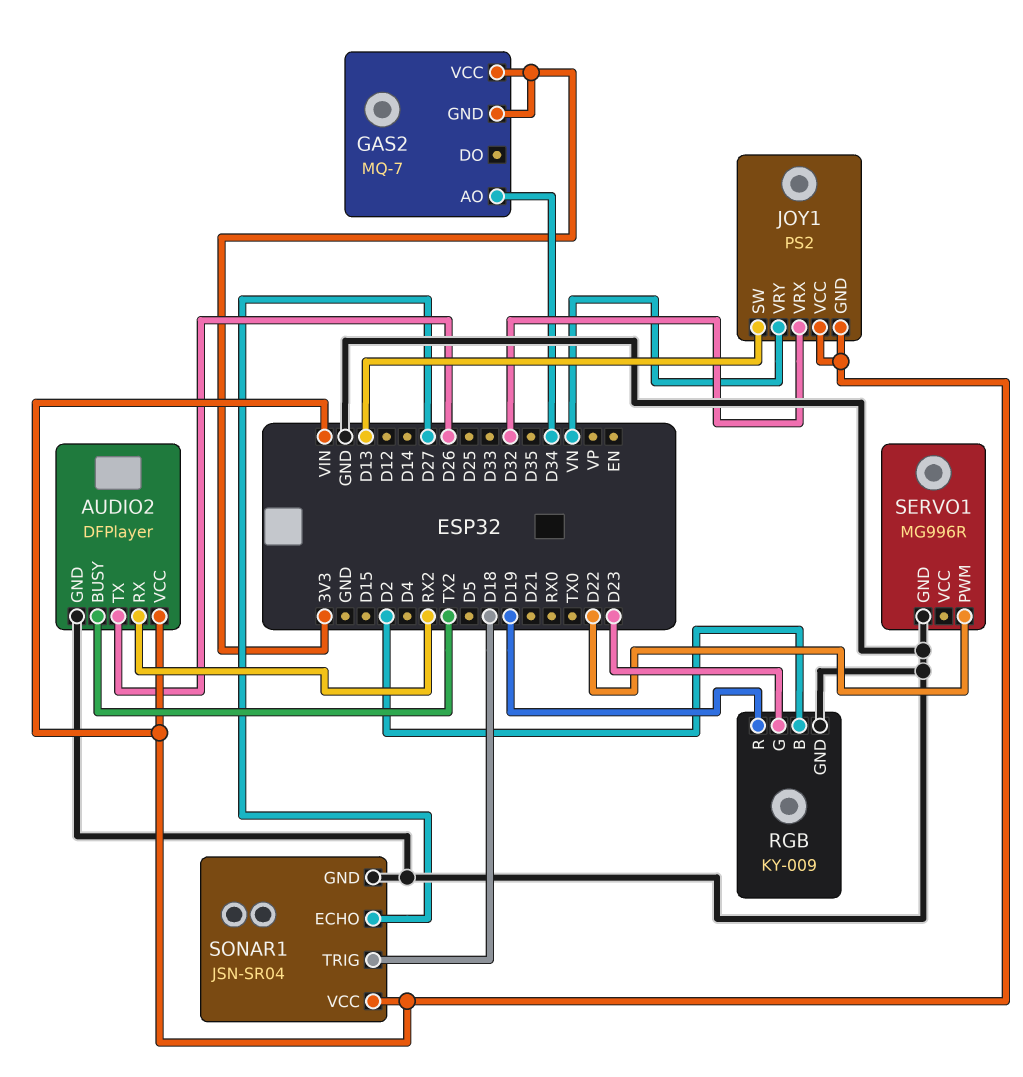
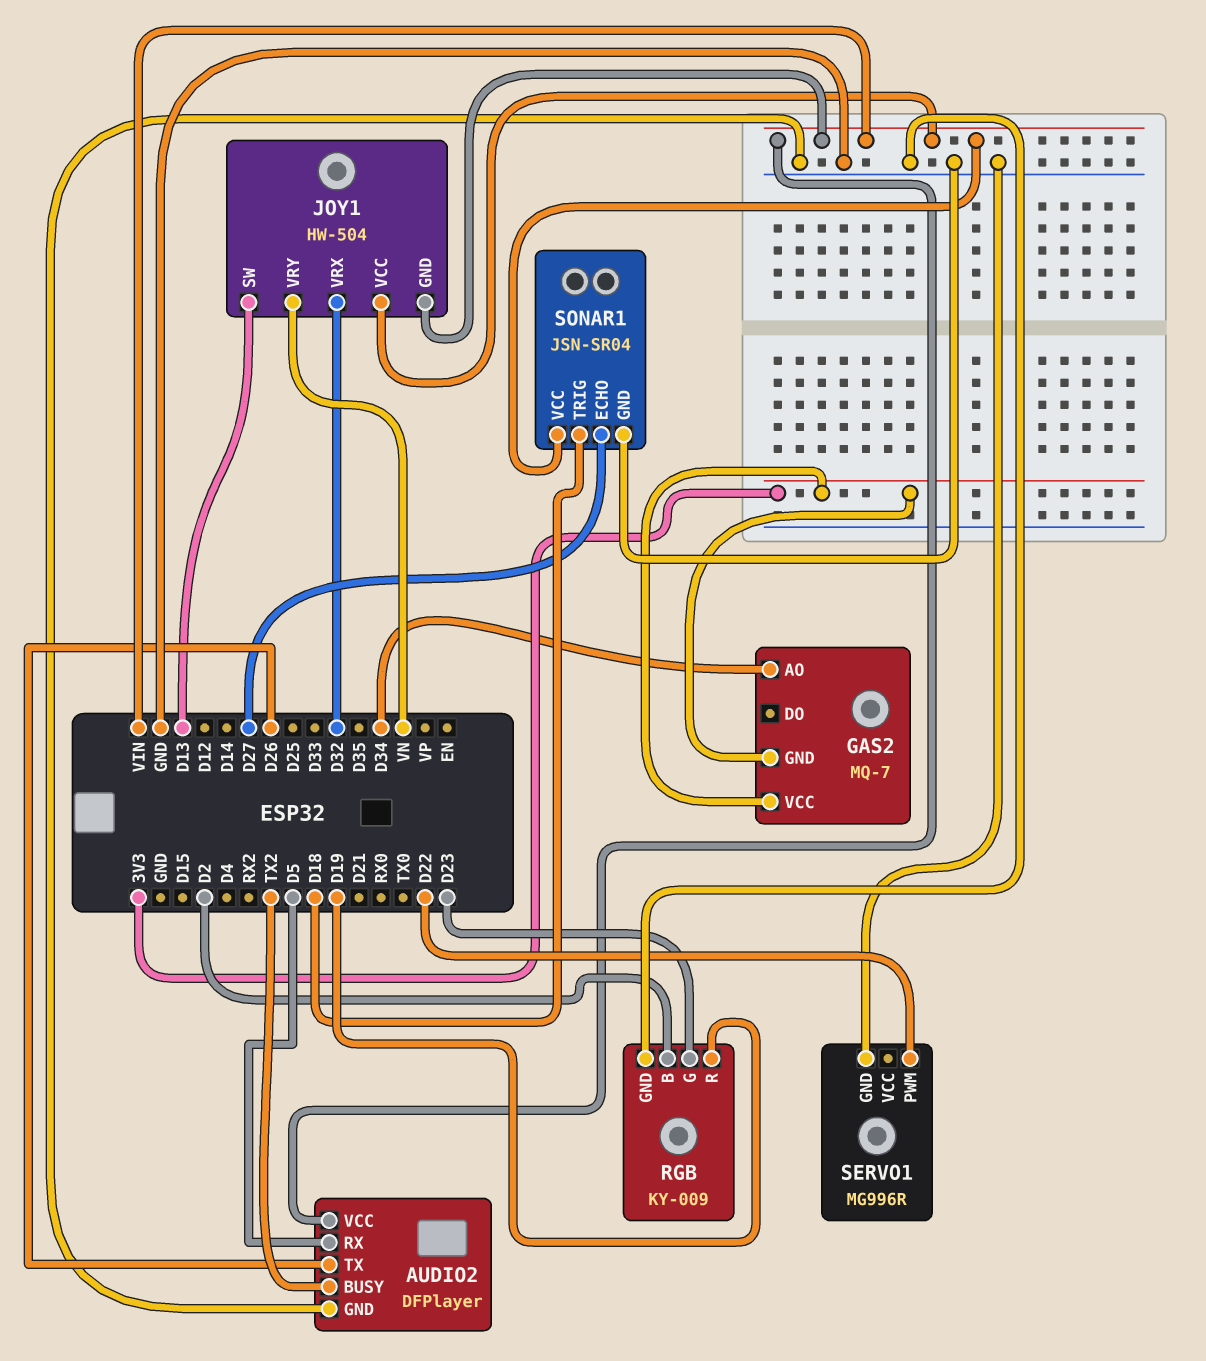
AUDIO2 pin RX: RX2 -> D5
JOY1: PS2 -> HW-504

